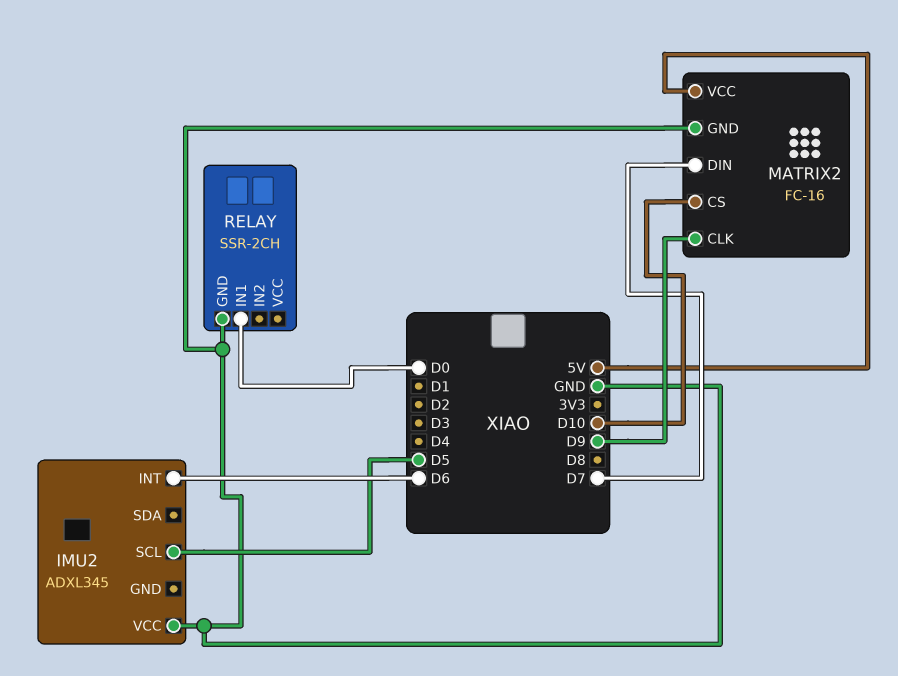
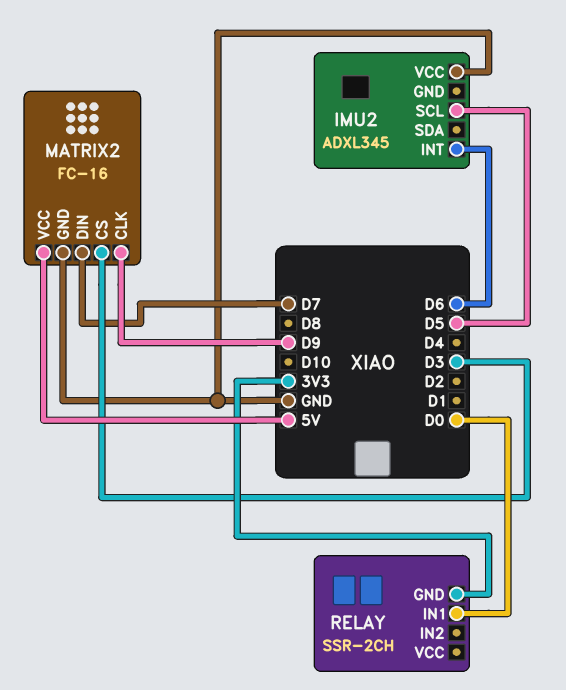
MATRIX2 pin CS: D10 -> D3
RELAY pin GND: GND -> 3V3

